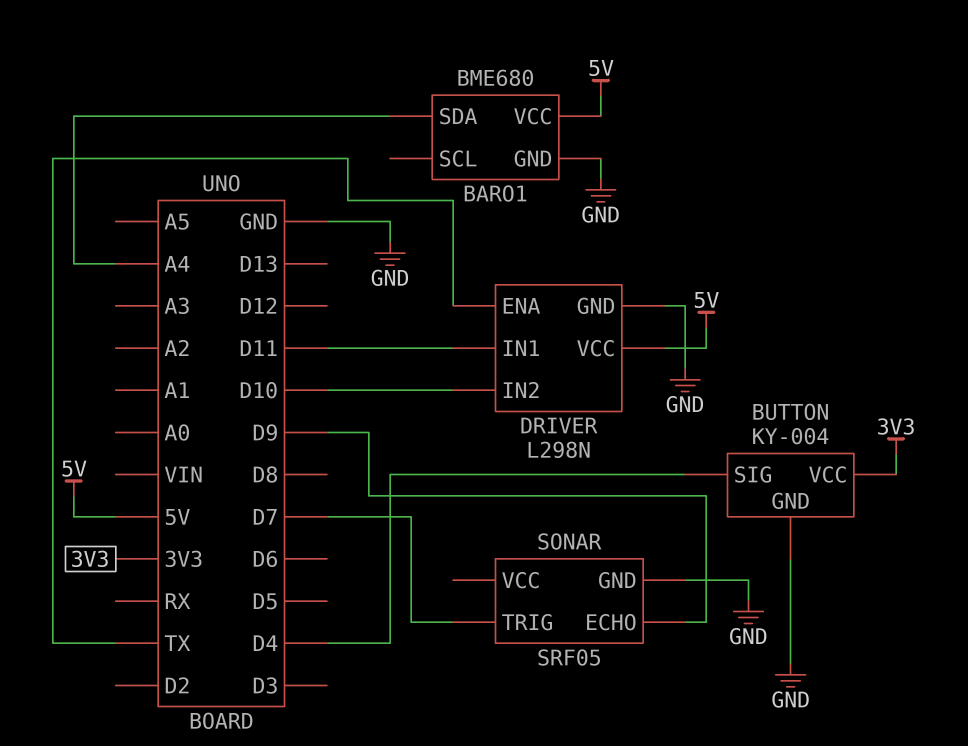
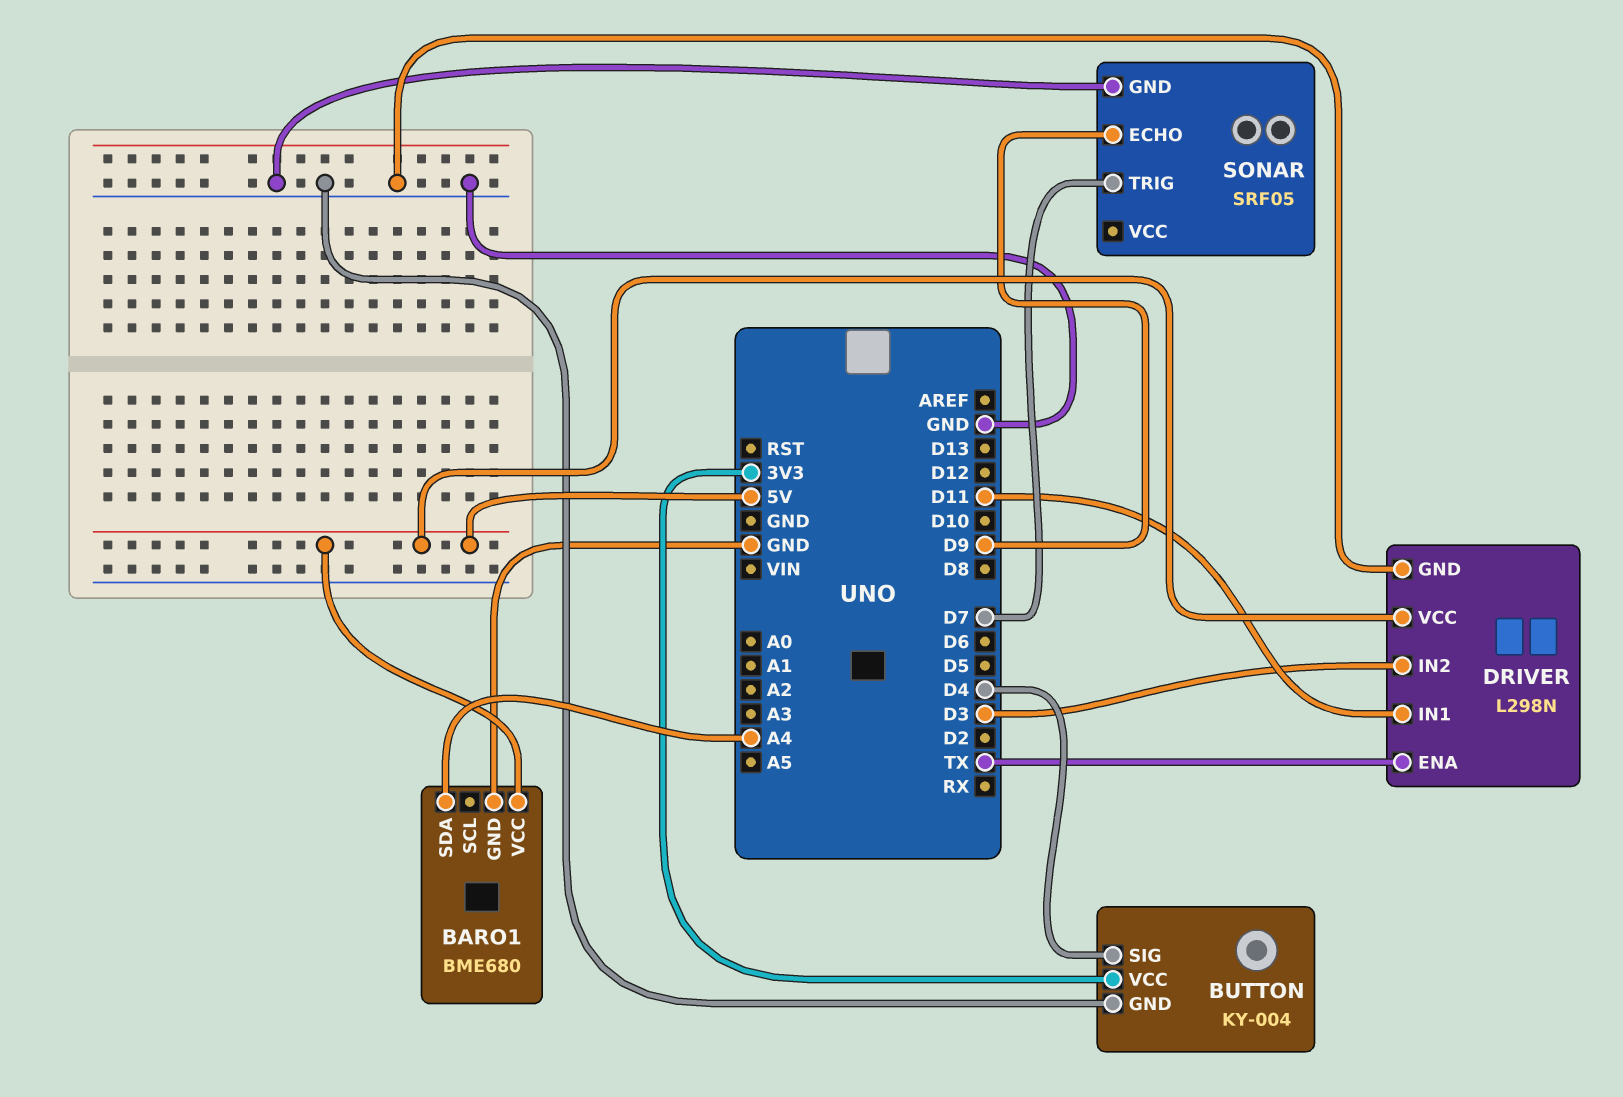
DRIVER pin IN2: D10 -> D3

